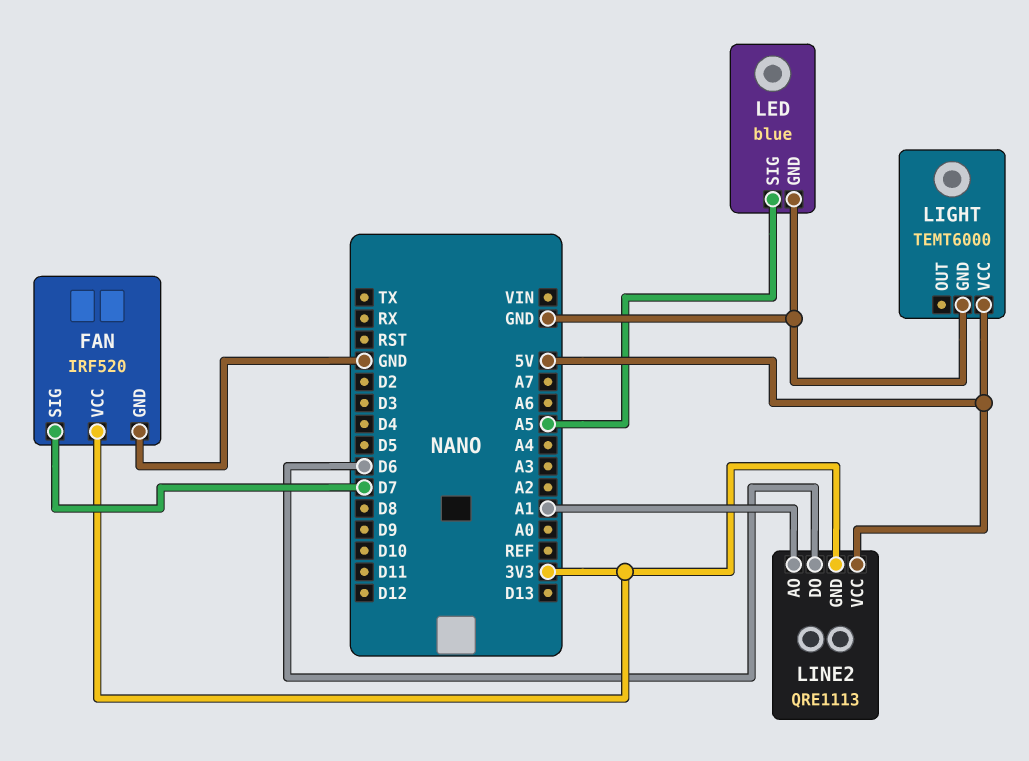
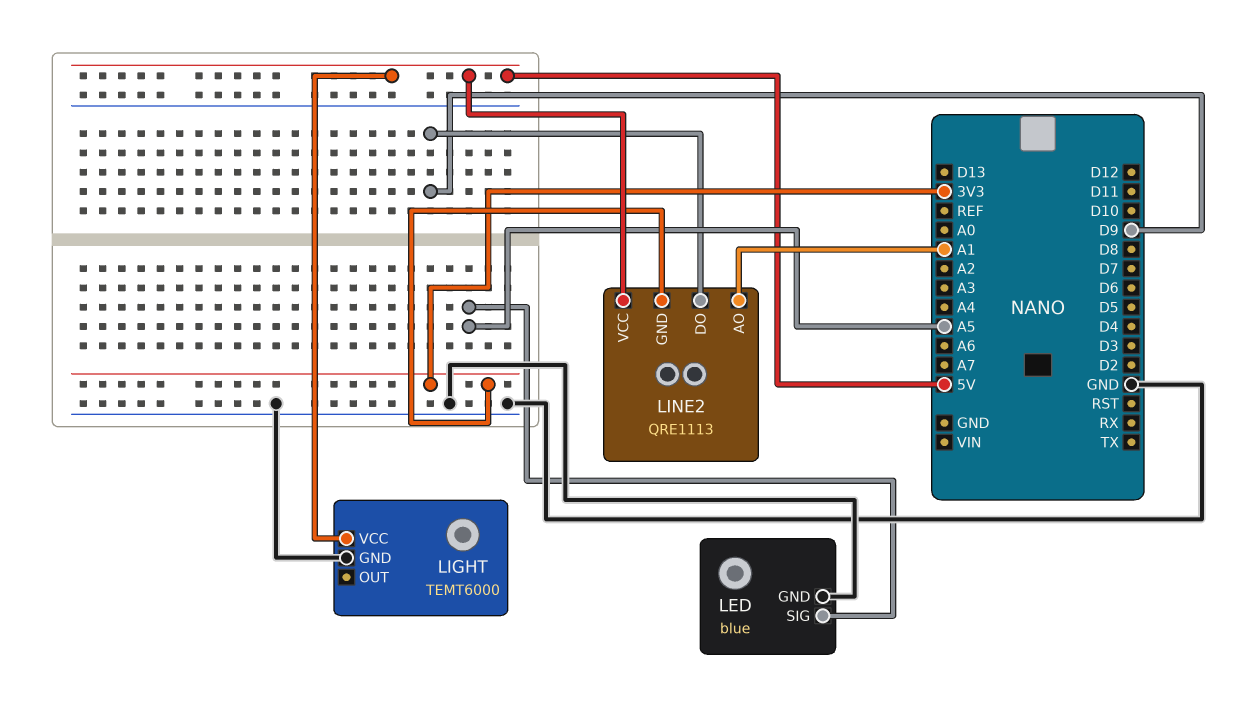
FAN: IRF520 -> none
FAN pin GND: GND -> none
FAN pin SIG: D7 -> none
FAN pin VCC: 3V3 -> none
LINE2 pin DO: D6 -> D9

